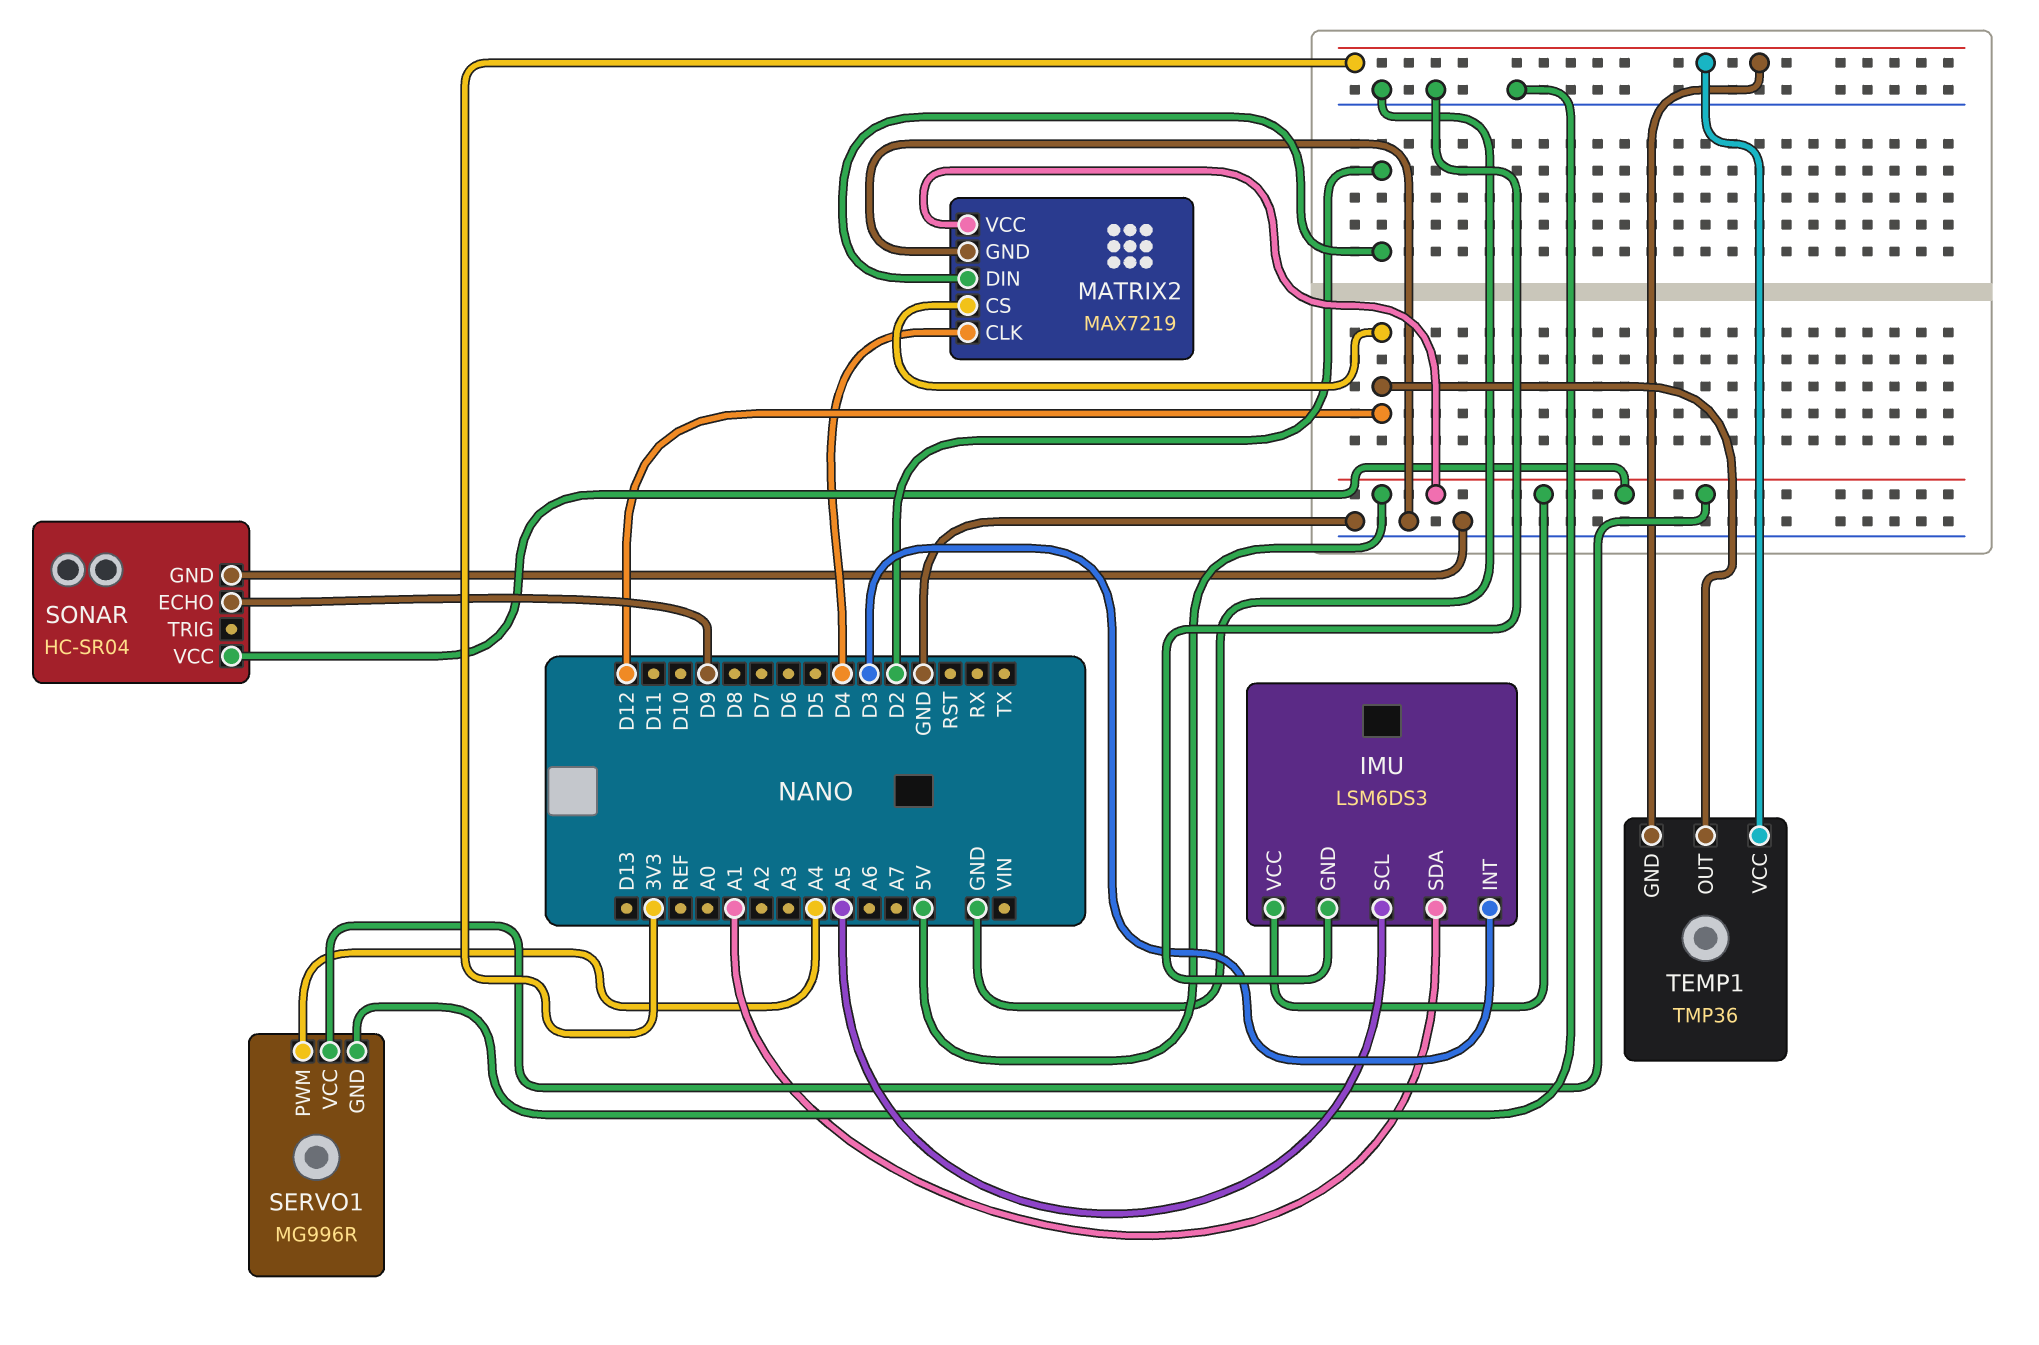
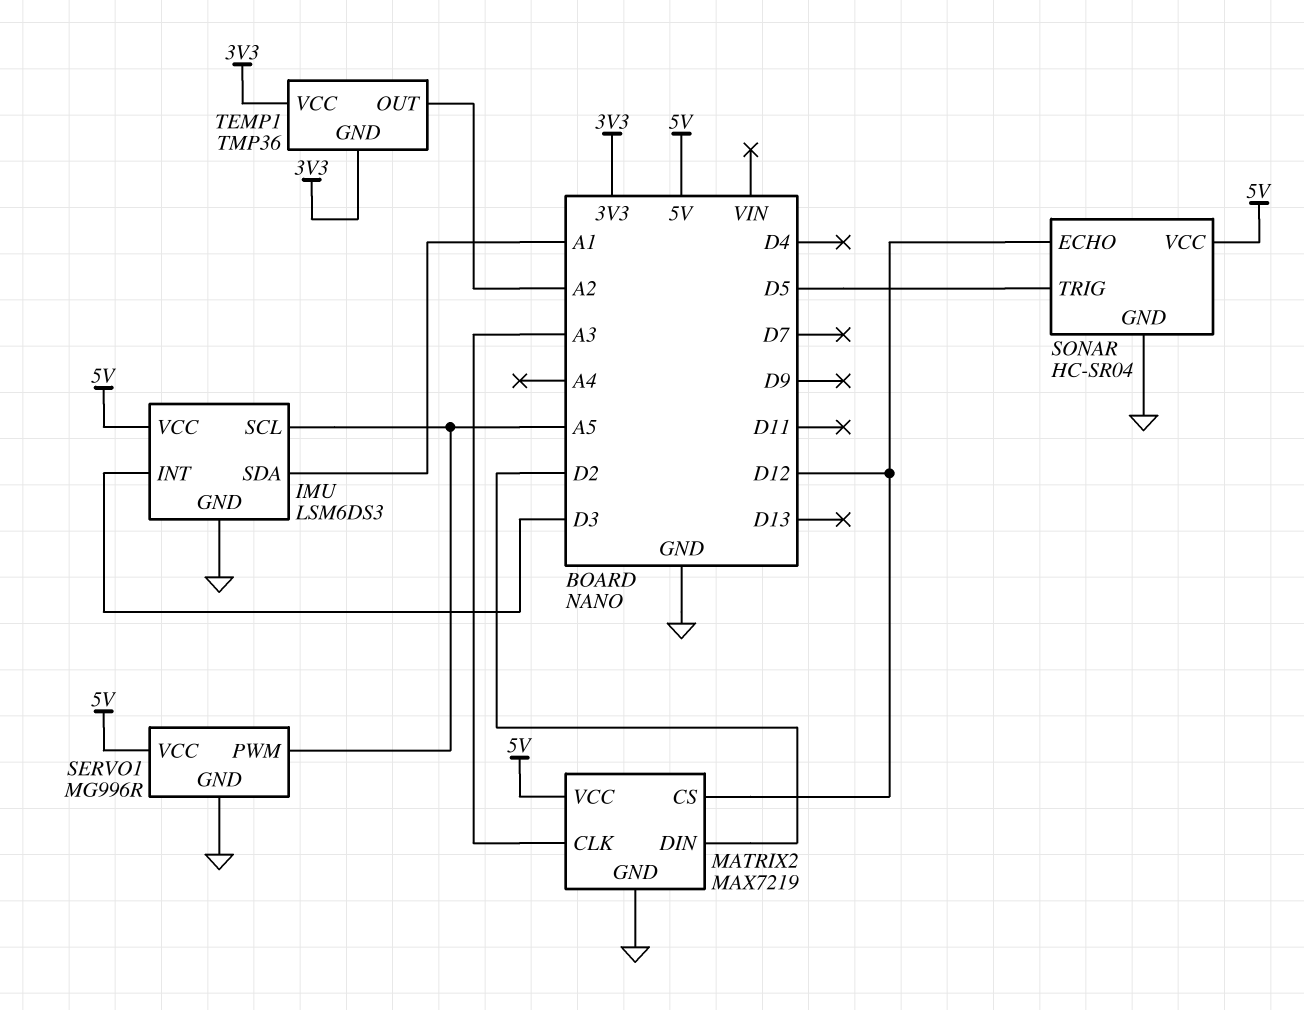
MATRIX2 pin CLK: D4 -> A3
SERVO1 pin PWM: A4 -> A5
SONAR pin ECHO: D9 -> D12
SONAR pin TRIG: none -> D5
TEMP1 pin OUT: D12 -> A2

